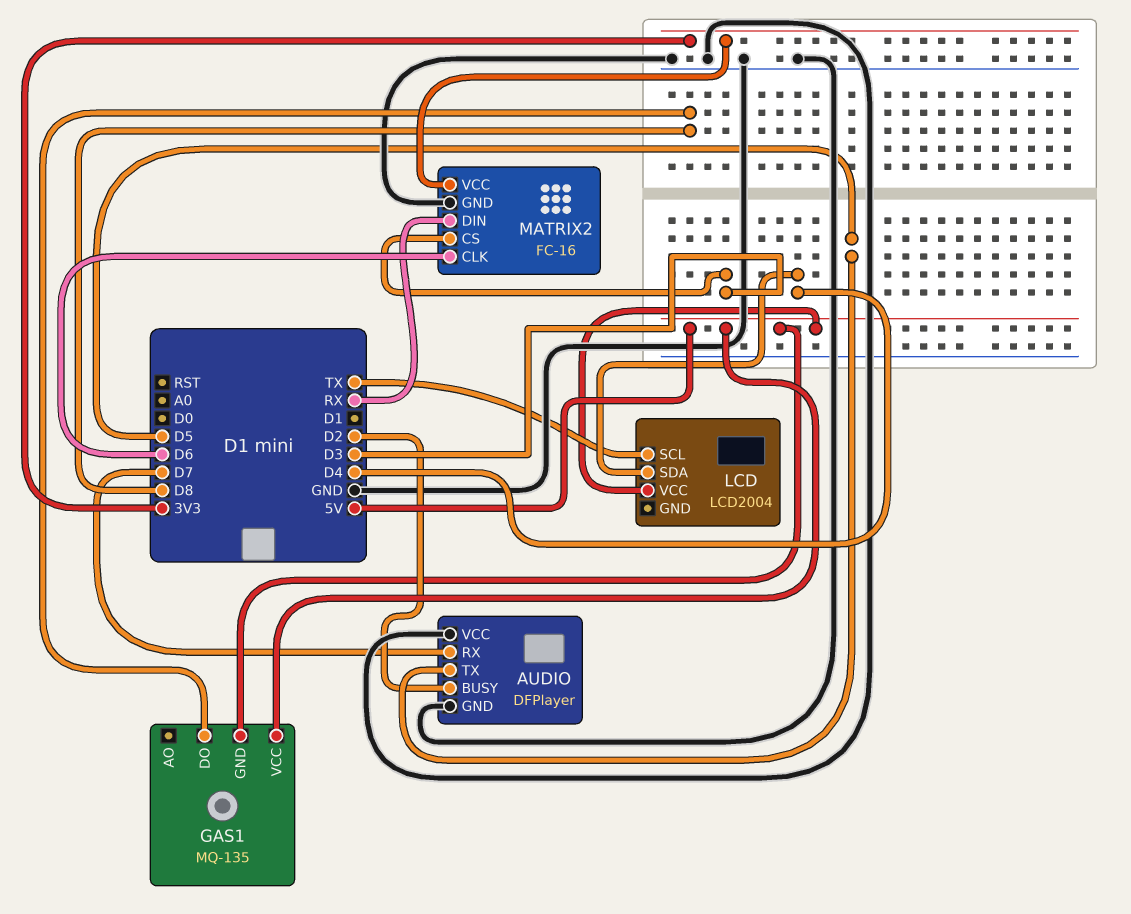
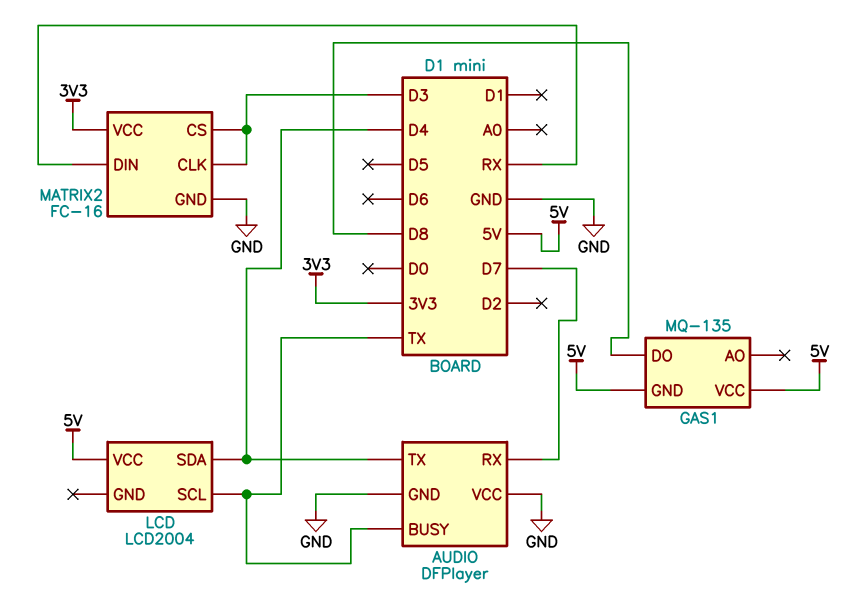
AUDIO pin BUSY: D2 -> TX
AUDIO pin TX: D5 -> D4
MATRIX2 pin CLK: D6 -> D3

